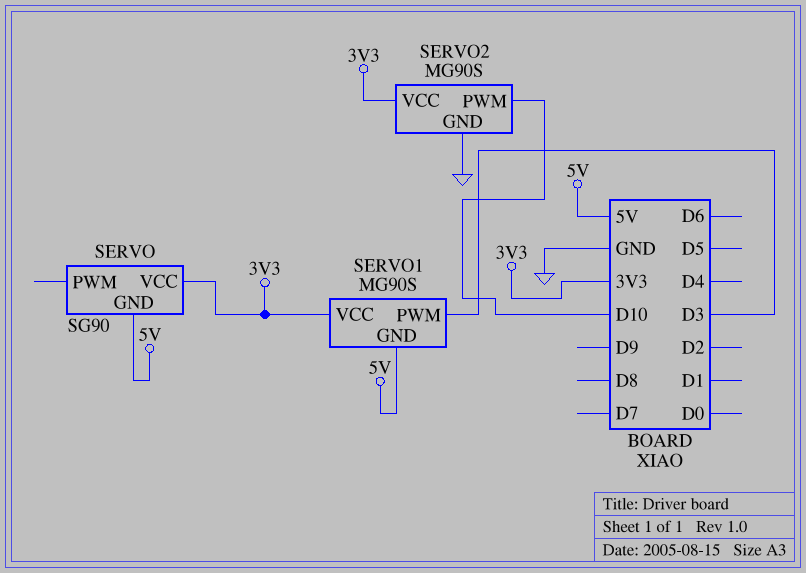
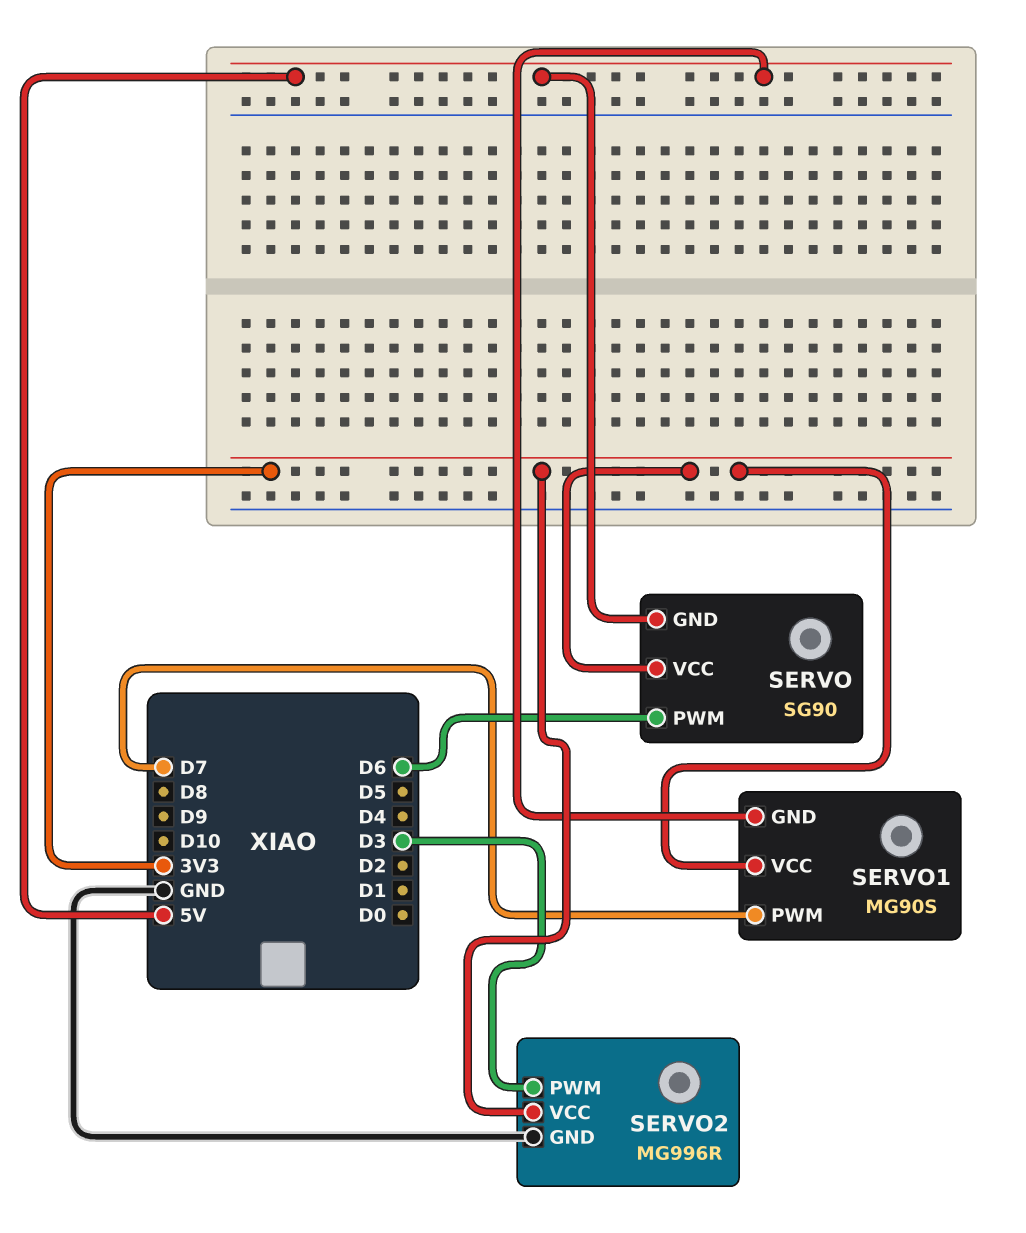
SERVO pin PWM: none -> D6
SERVO1 pin PWM: D3 -> D7
SERVO2: MG90S -> MG996R
SERVO2 pin PWM: D10 -> D3

